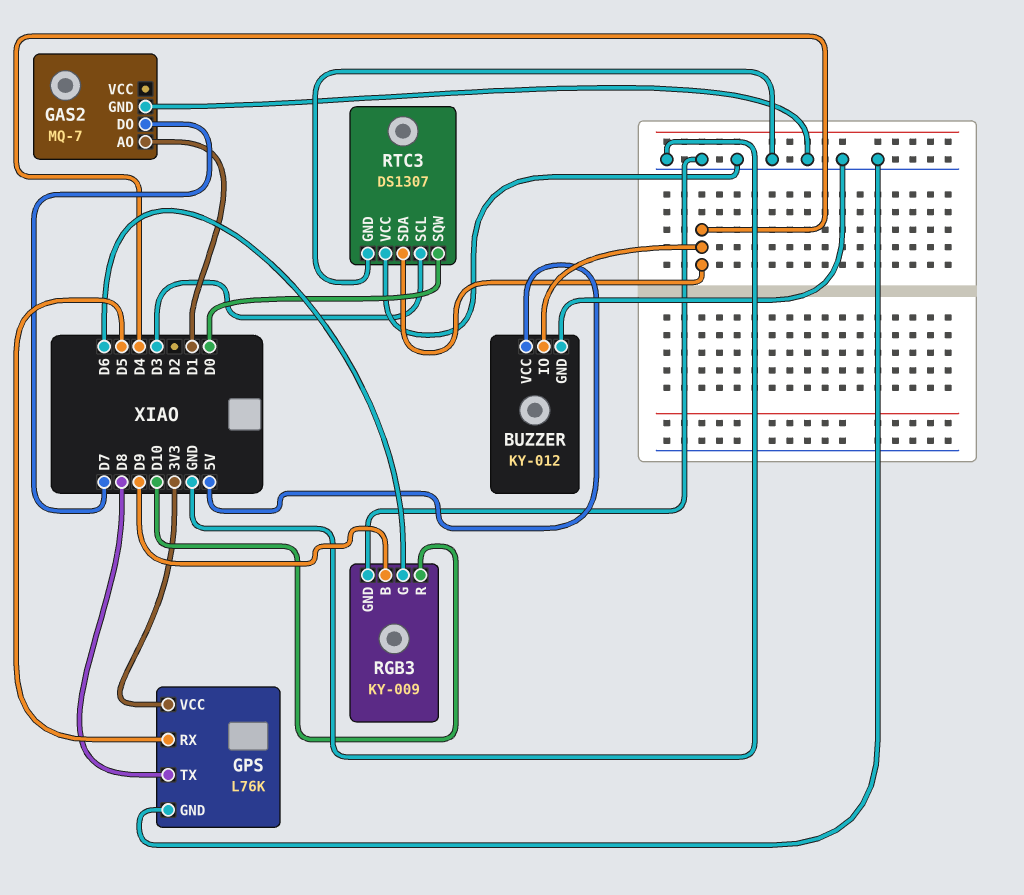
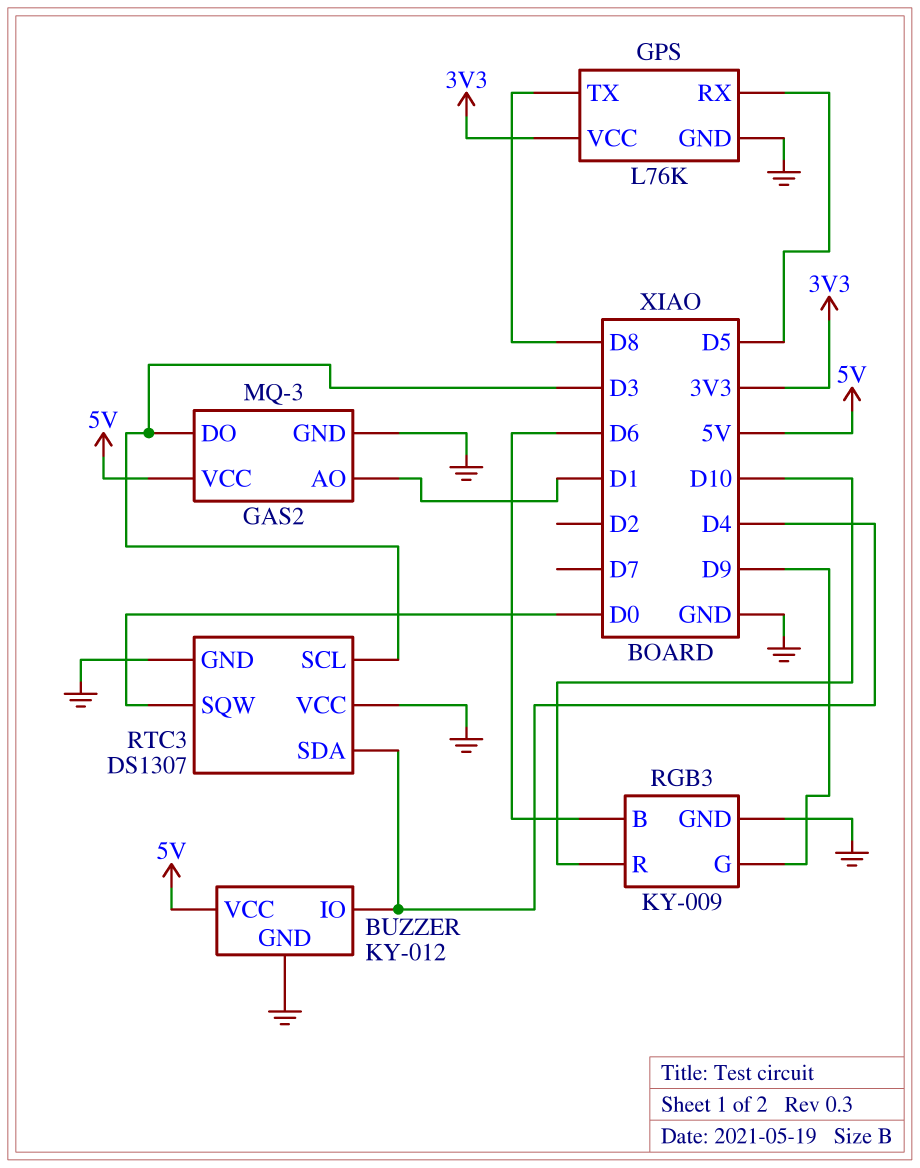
GAS2: MQ-7 -> MQ-3
GAS2 pin DO: D7 -> D3
GAS2 pin VCC: none -> 5V
RGB3 pin B: D9 -> D6
RGB3 pin G: D6 -> D9

